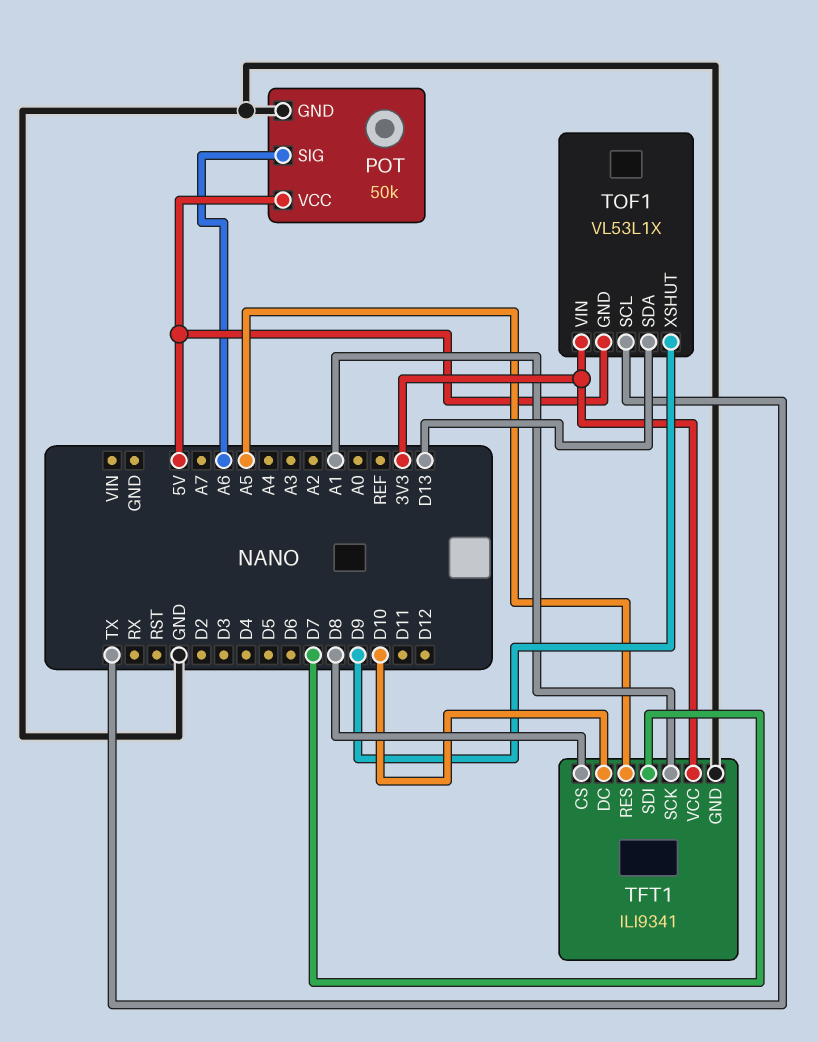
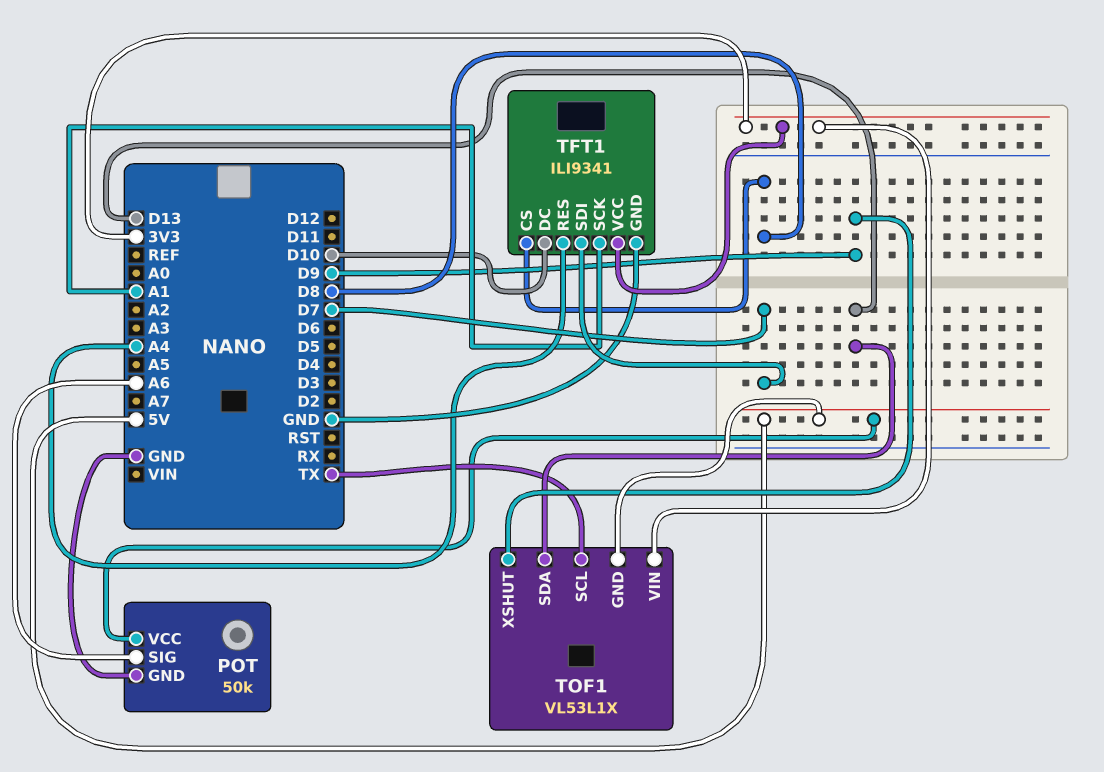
TFT1 pin RES: A5 -> A4

